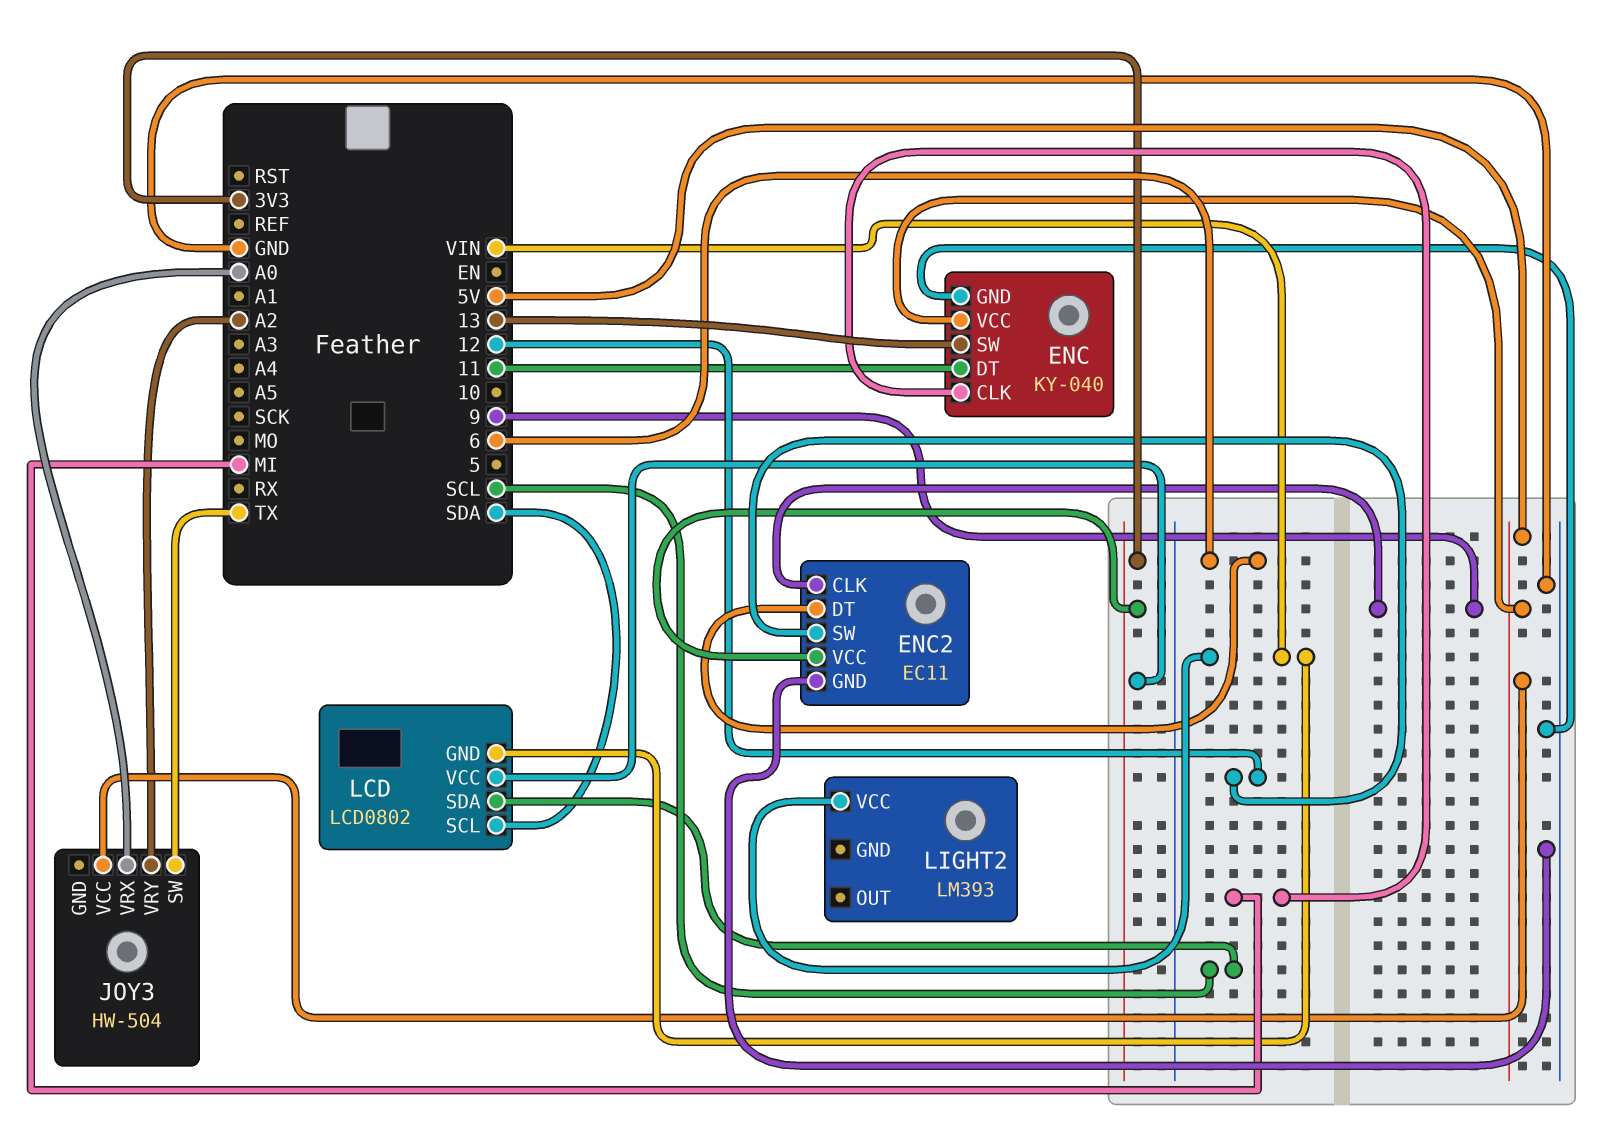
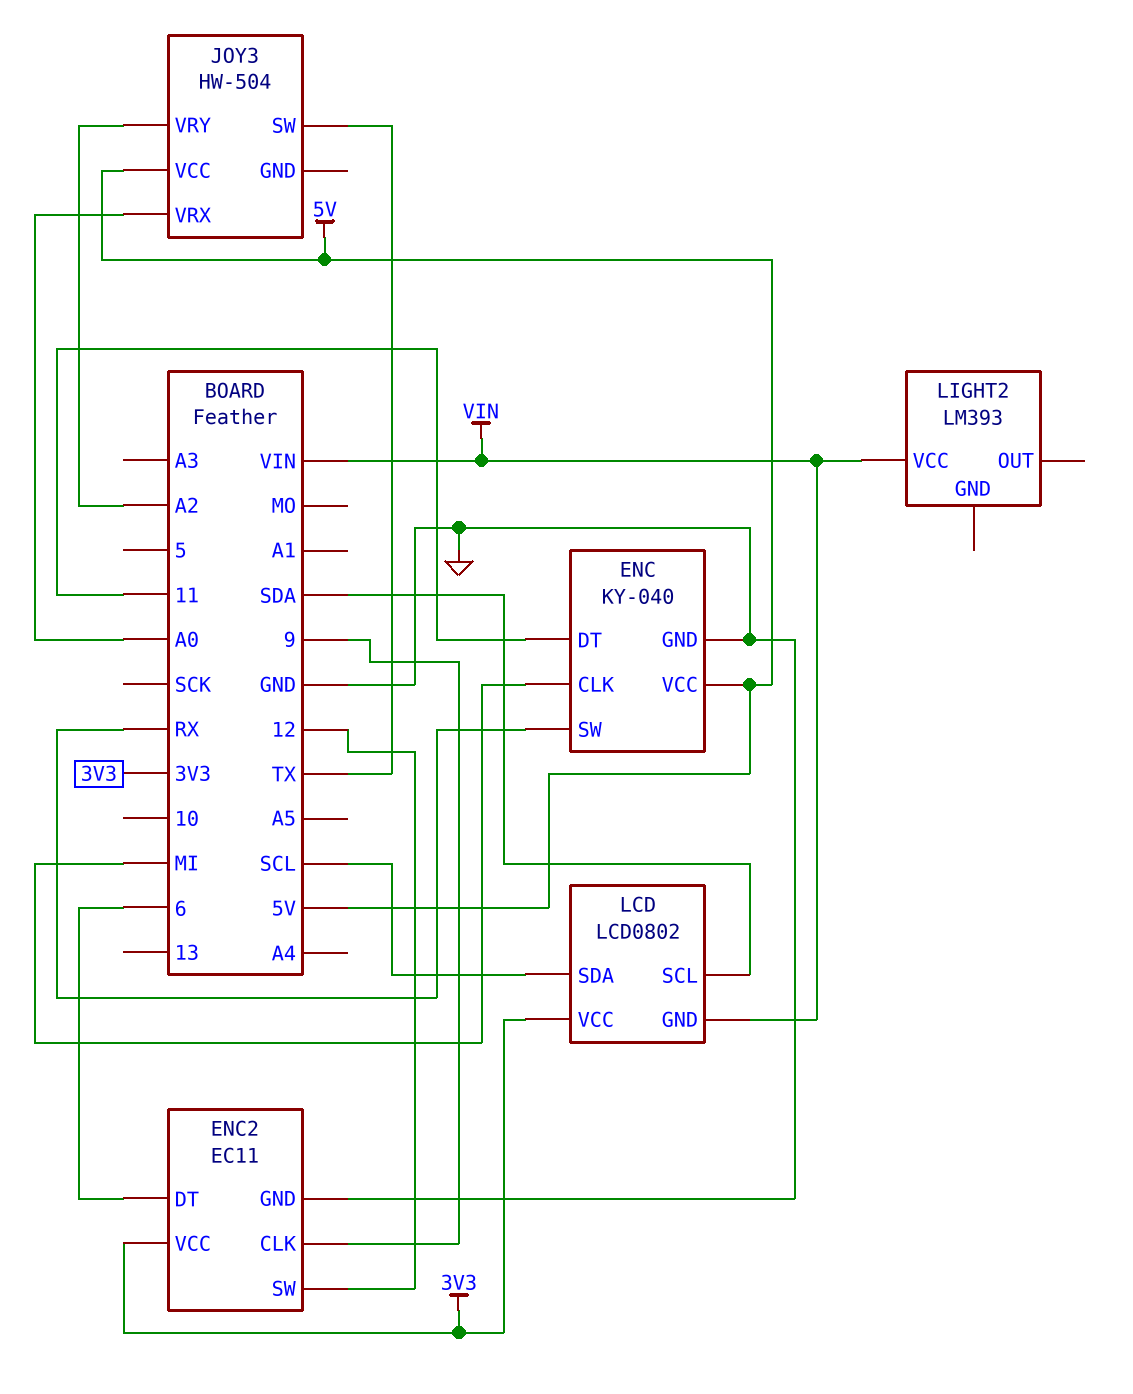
ENC pin SW: 13 -> RX

